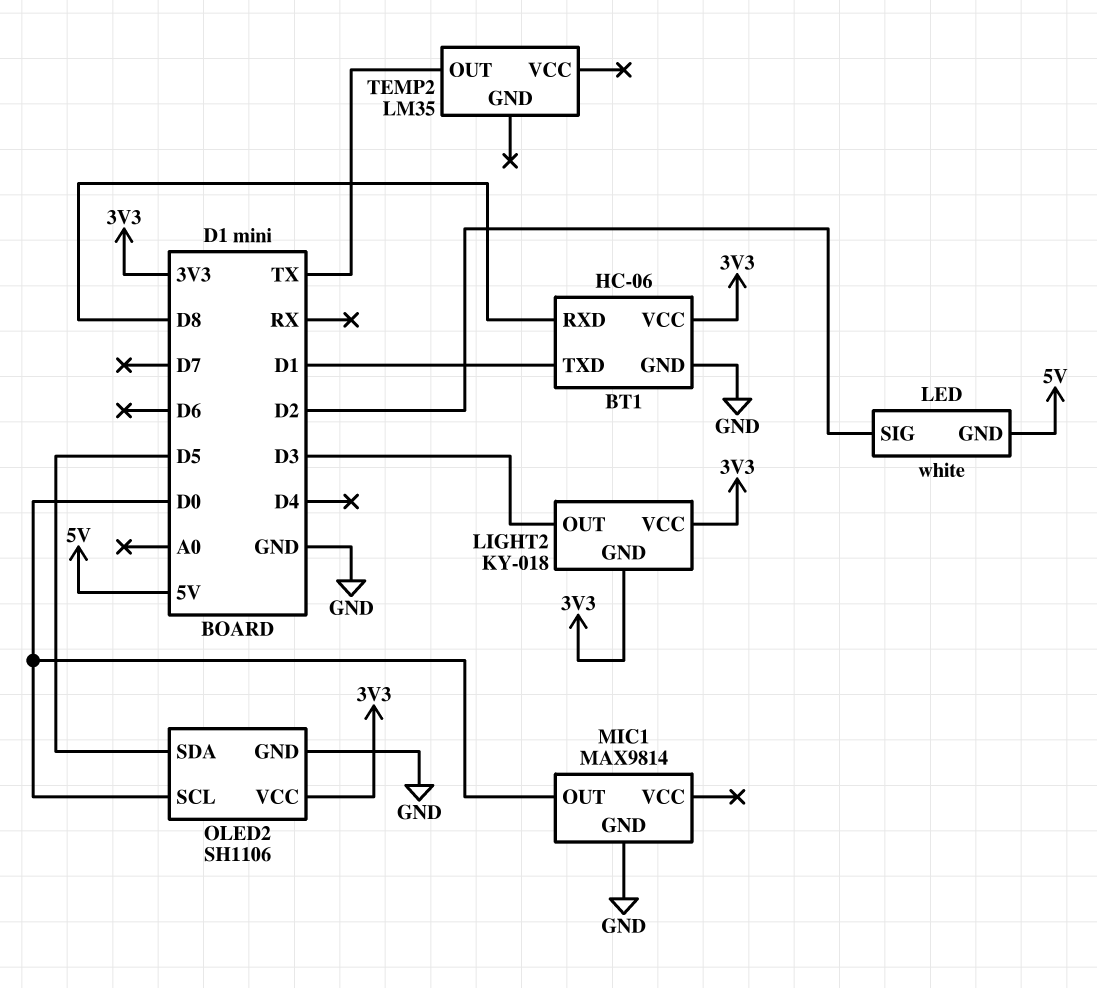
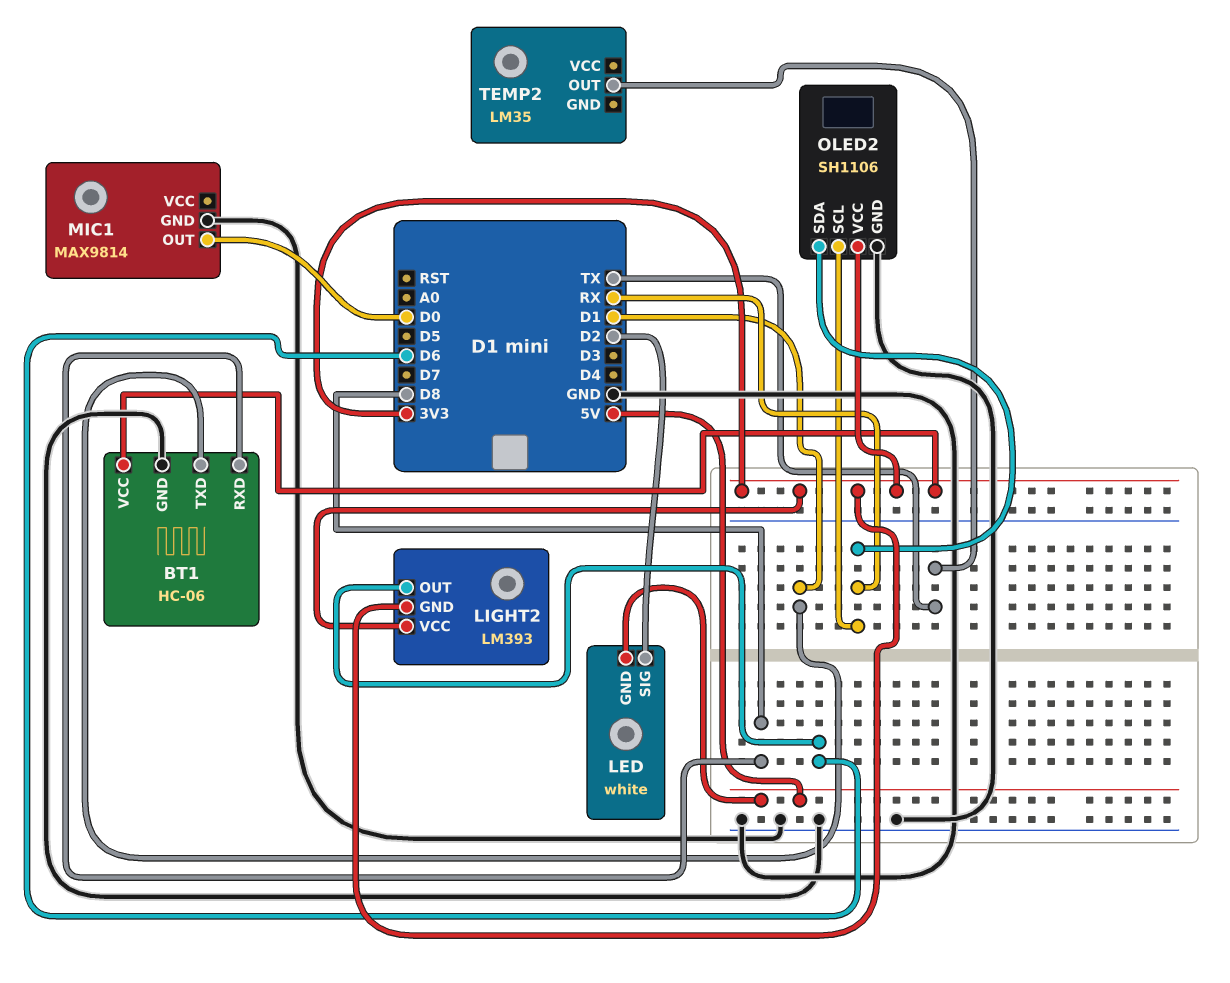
LIGHT2: KY-018 -> LM393
LIGHT2 pin OUT: D3 -> D6
OLED2 pin SCL: D0 -> RX
OLED2 pin SDA: D5 -> RX

